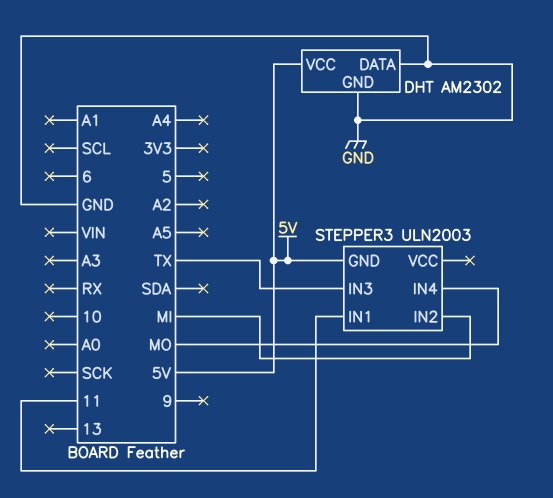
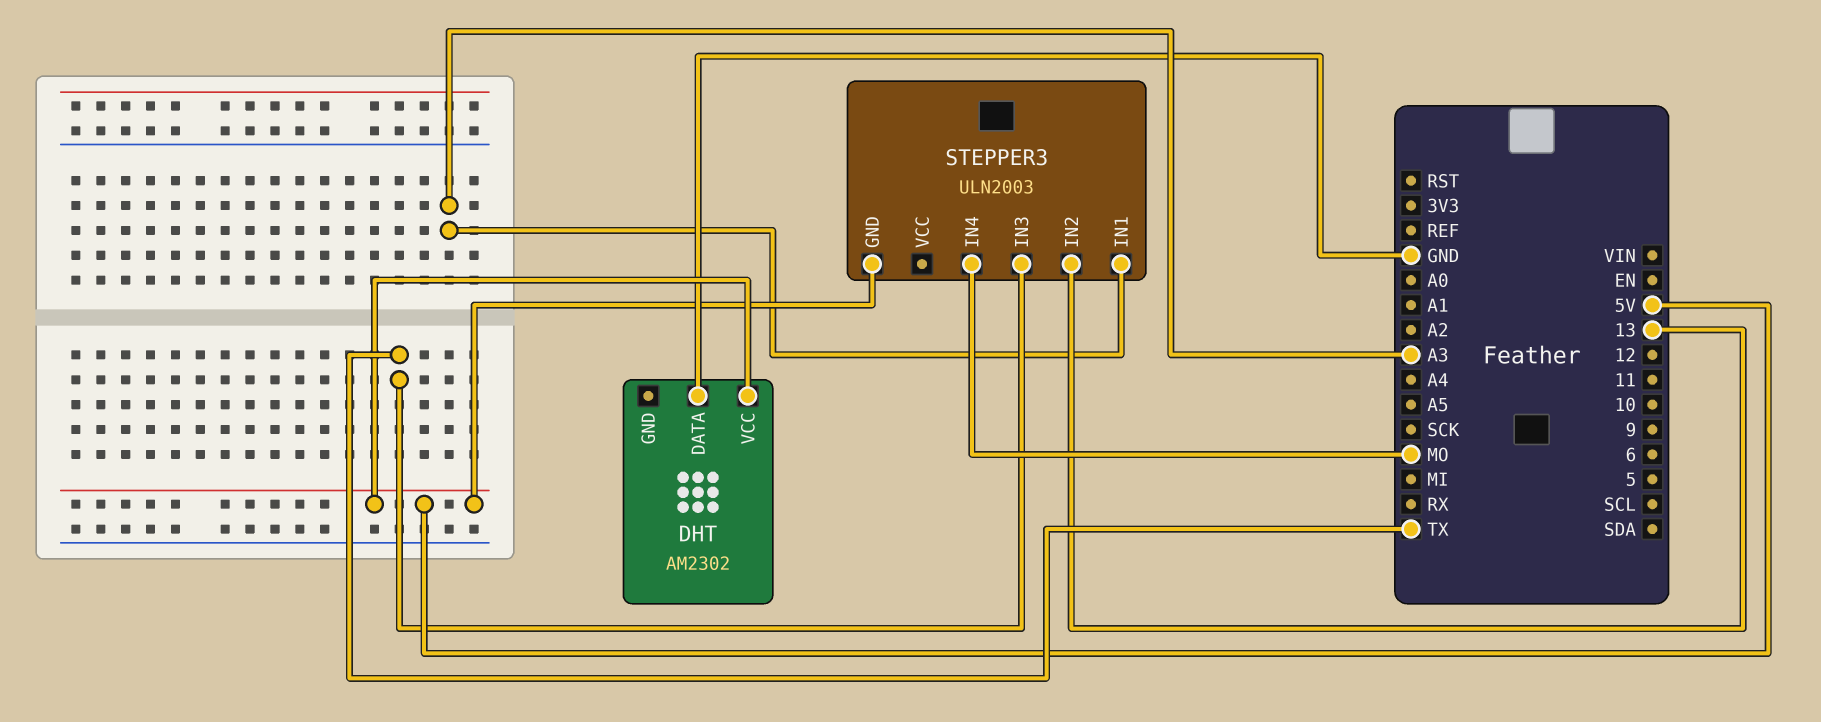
DHT pin GND: GND -> none
STEPPER3 pin IN1: 11 -> A3
STEPPER3 pin IN2: MI -> 13

